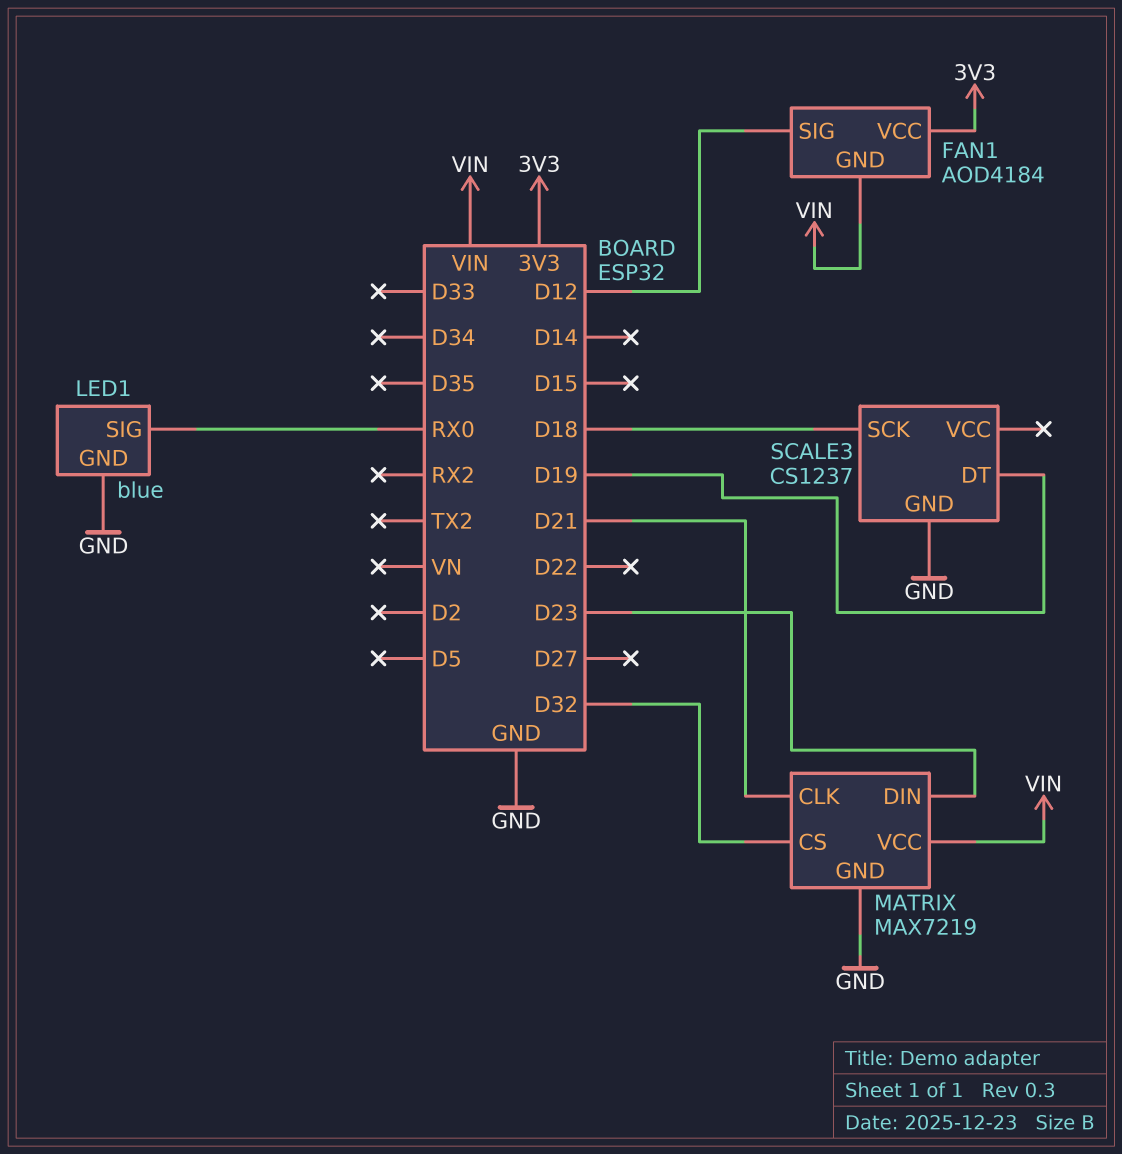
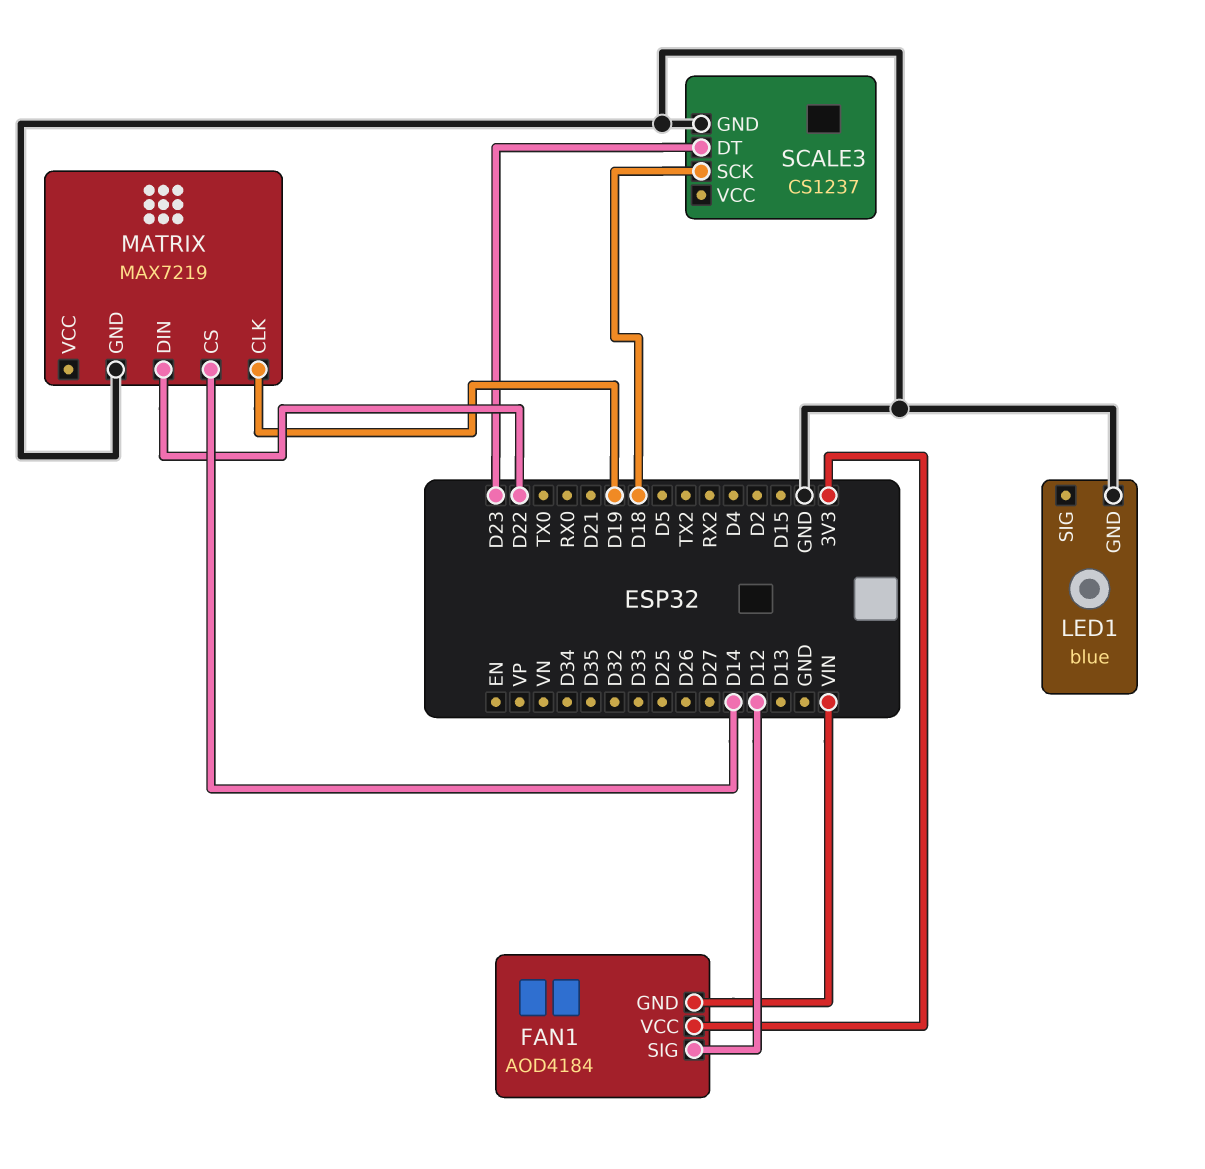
LED1 pin SIG: RX0 -> none
MATRIX pin CLK: D21 -> D19
MATRIX pin CS: D32 -> D14
MATRIX pin DIN: D23 -> D22
MATRIX pin VCC: VIN -> none
SCALE3 pin DT: D19 -> D23

